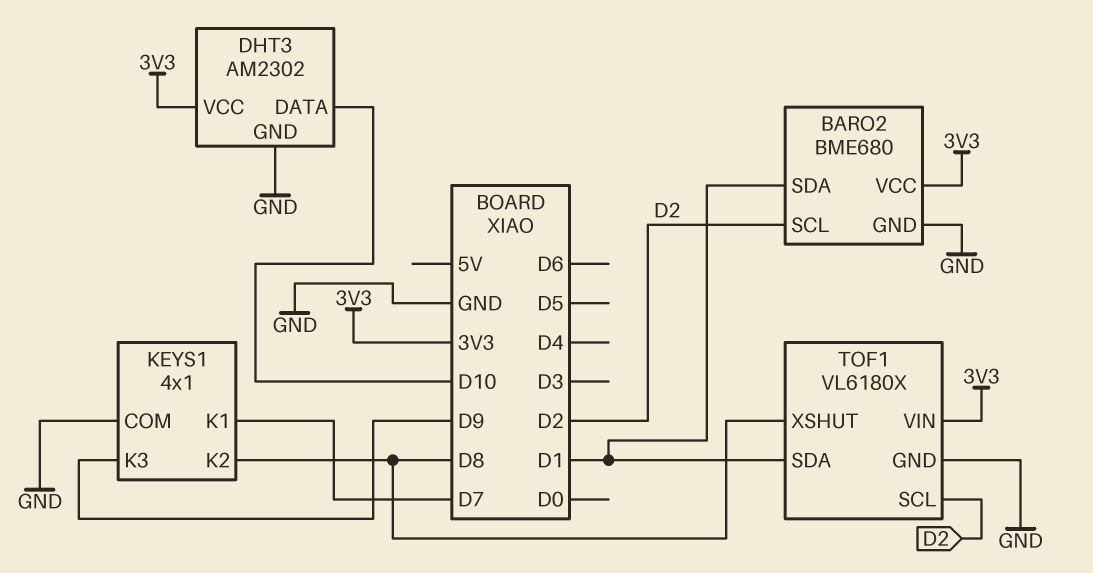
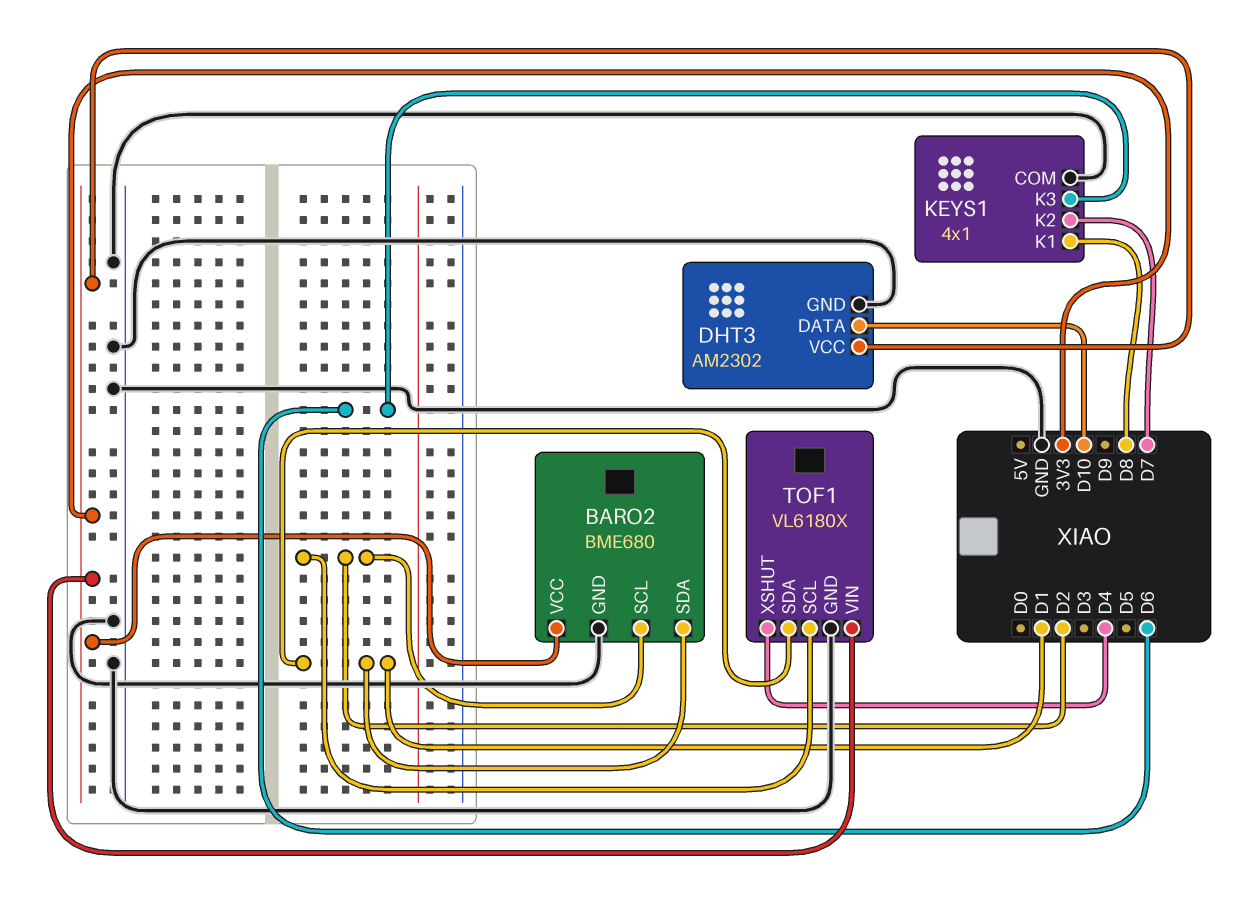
KEYS1 pin K1: D7 -> D8
KEYS1 pin K2: D8 -> D7
KEYS1 pin K3: D9 -> D6
TOF1 pin XSHUT: D8 -> D4

